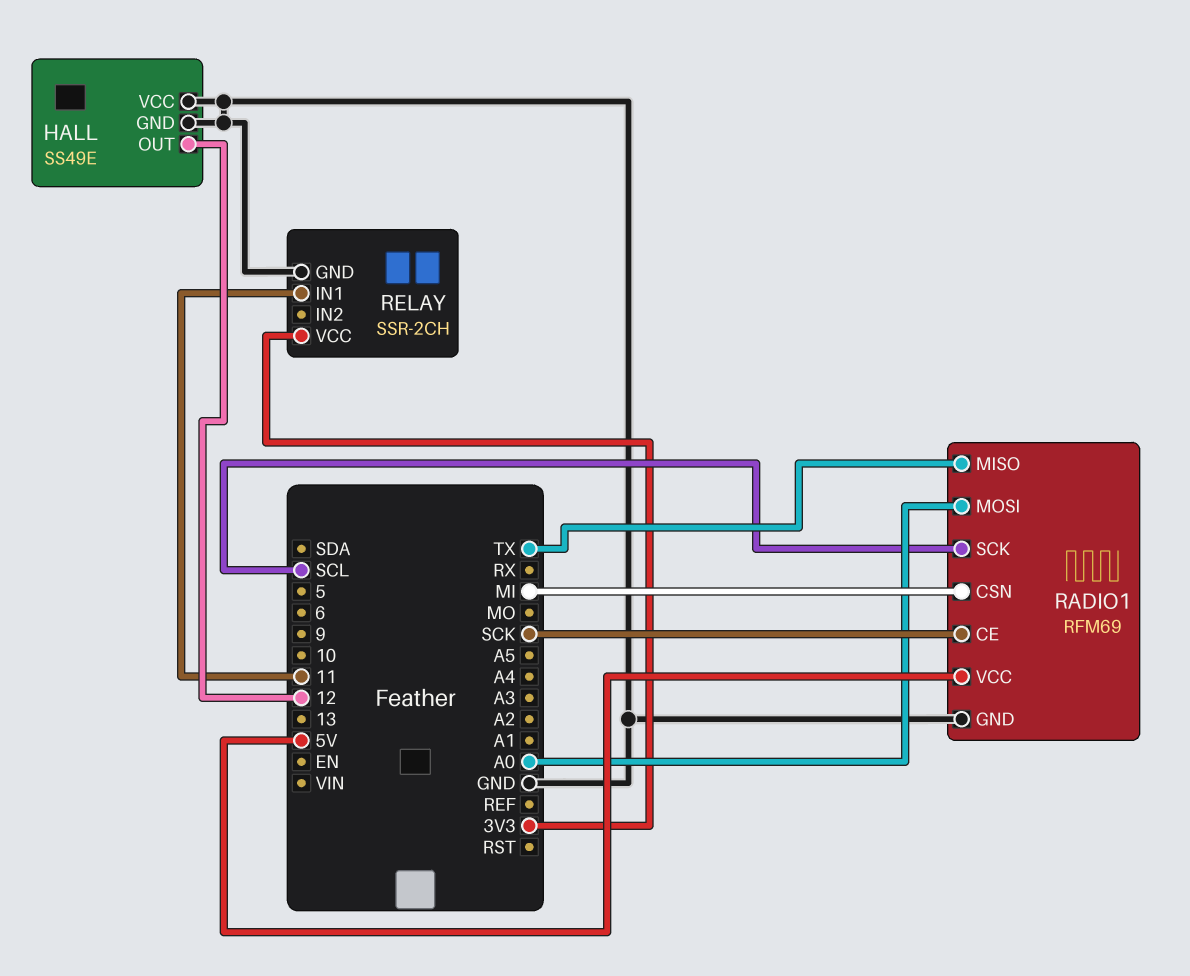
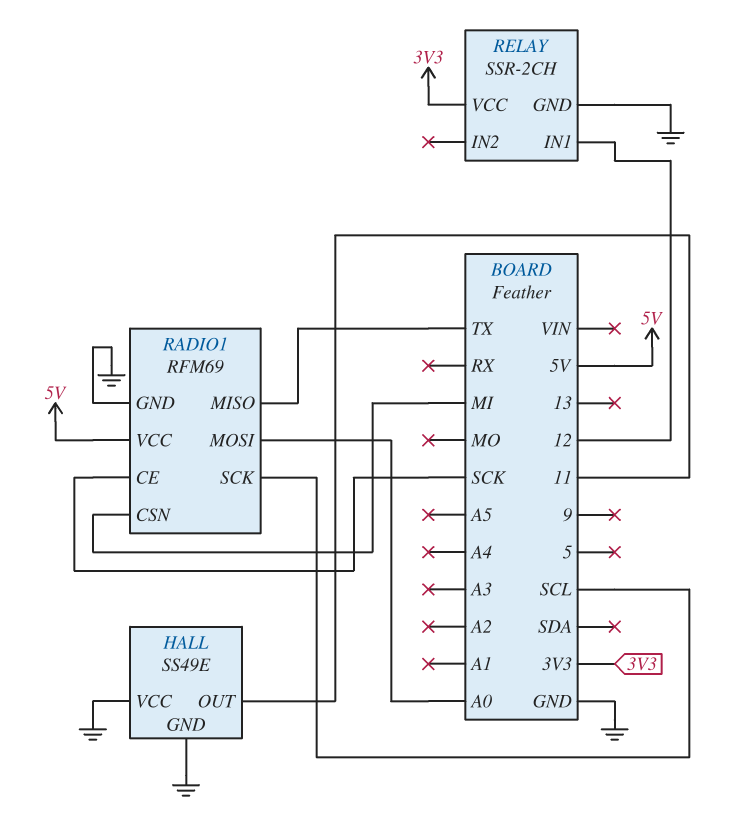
HALL pin OUT: 12 -> 11
RELAY pin IN1: 11 -> 12

